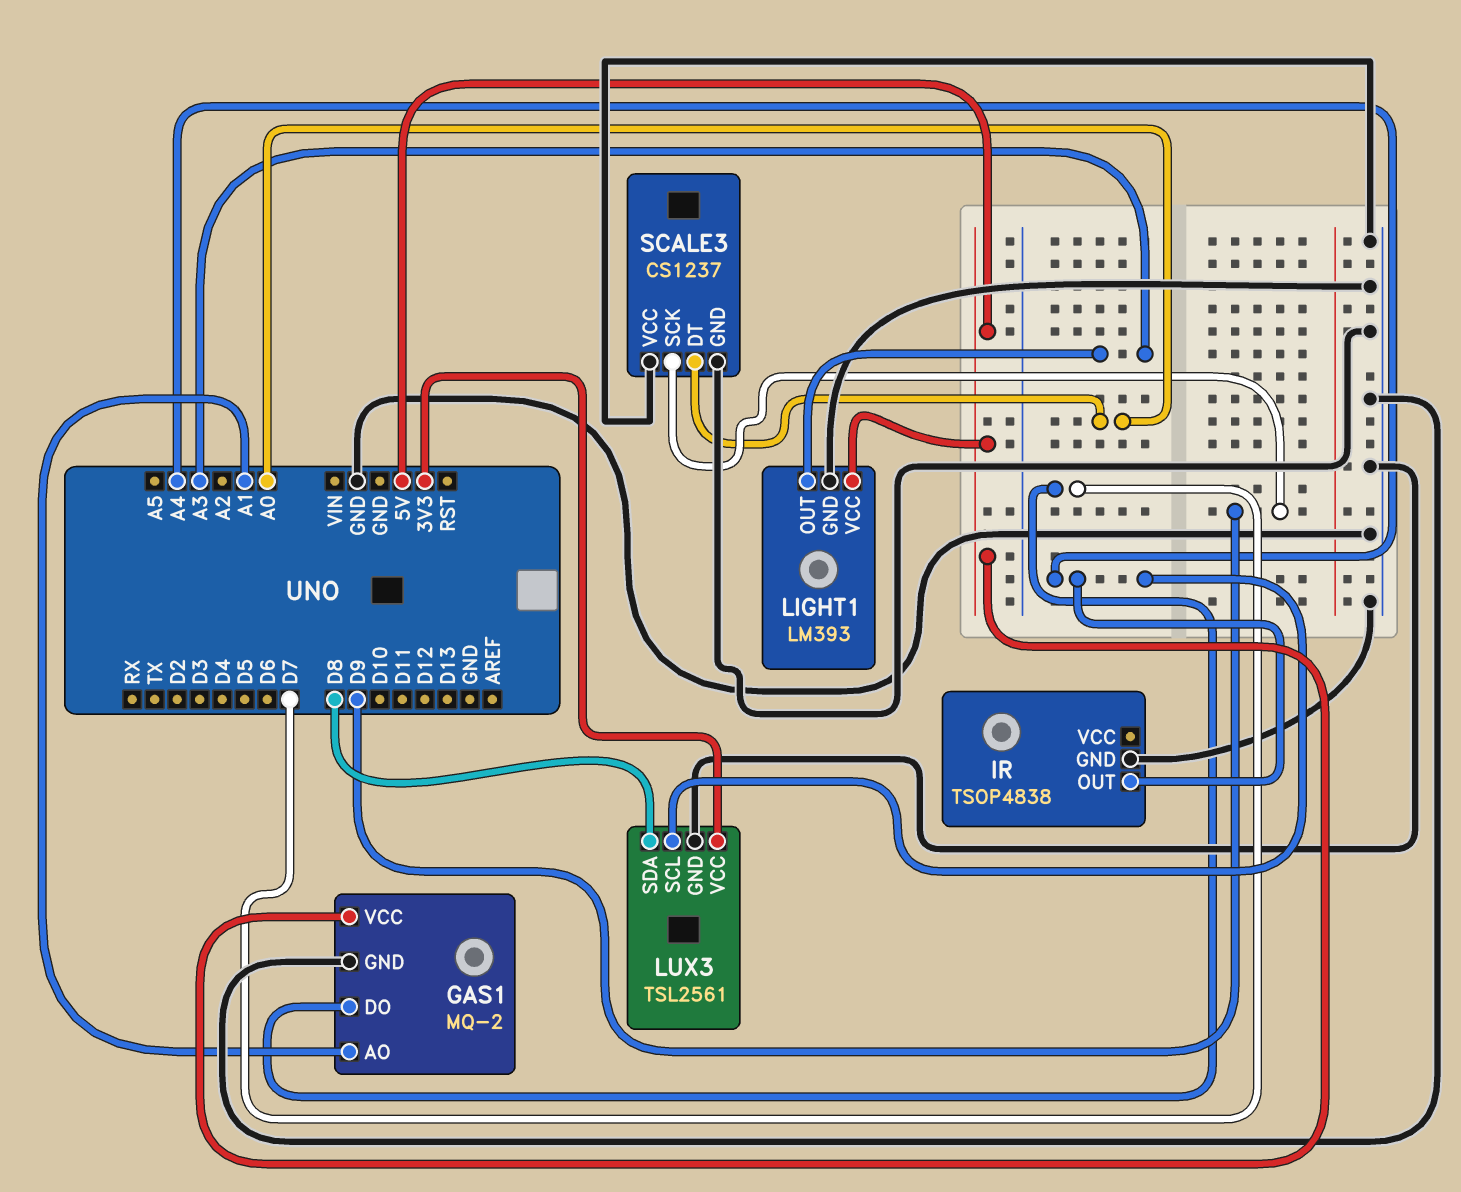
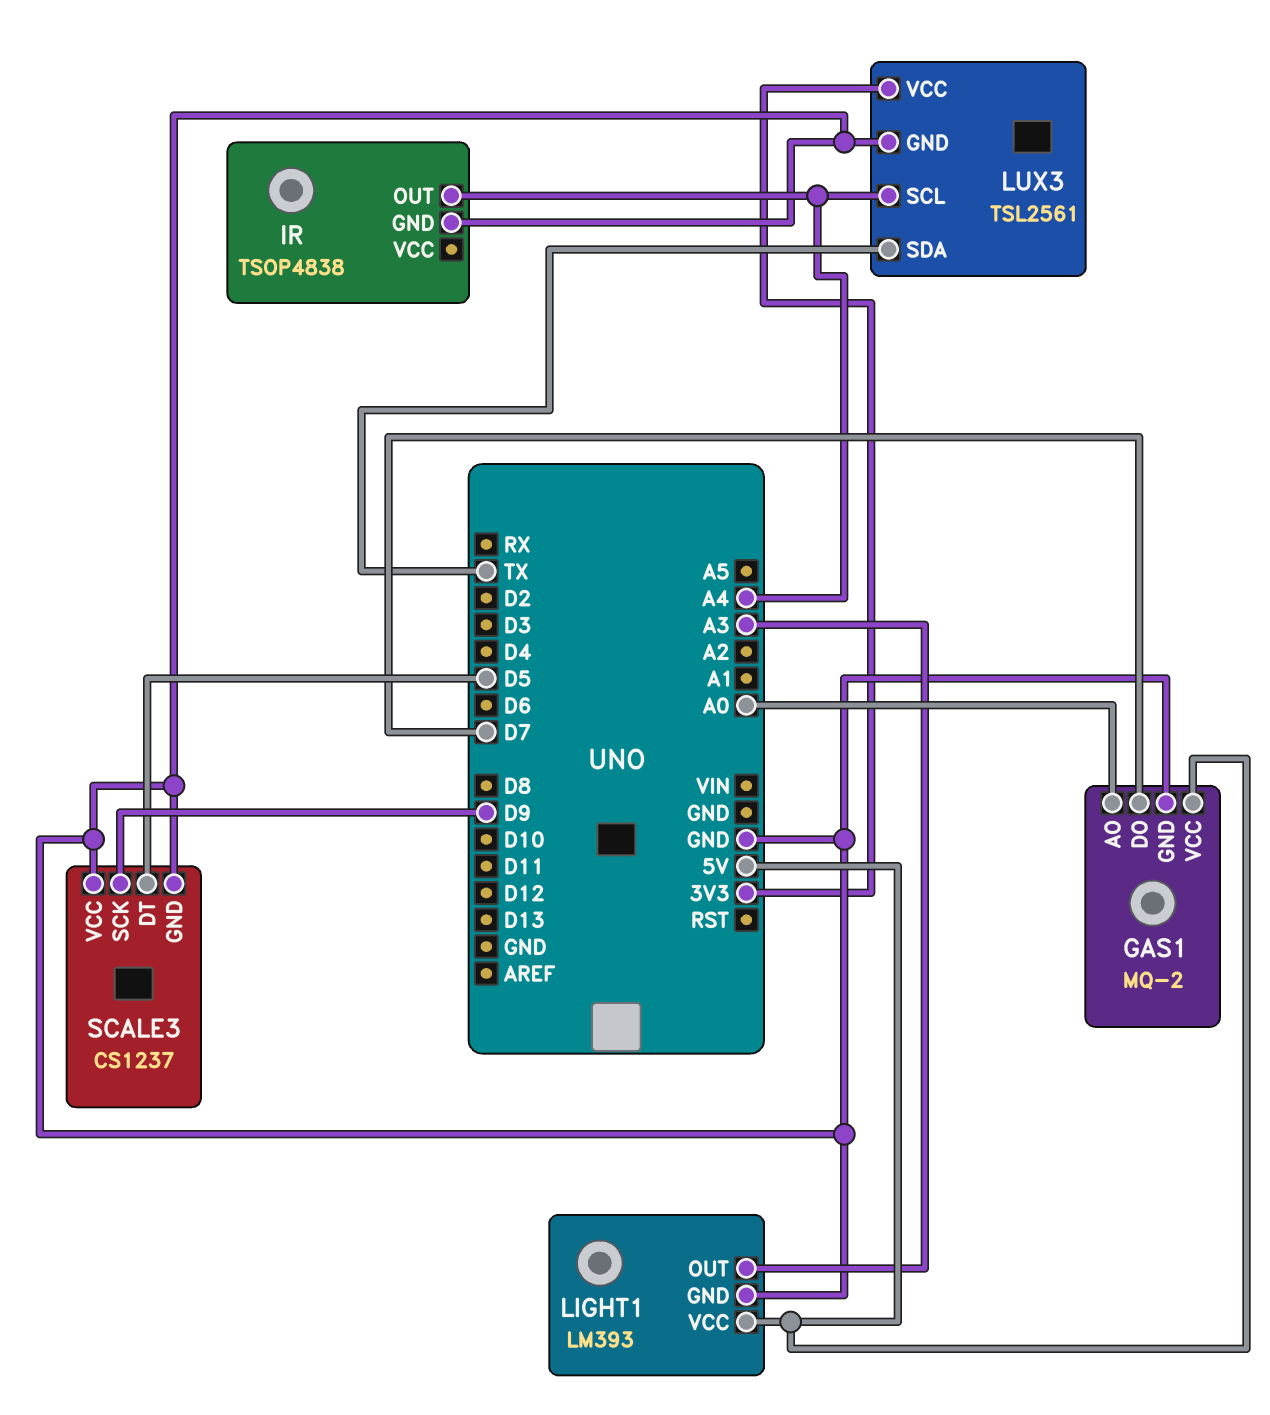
GAS1 pin AO: A1 -> A0
LUX3 pin SDA: D8 -> TX
SCALE3 pin DT: A0 -> D5

